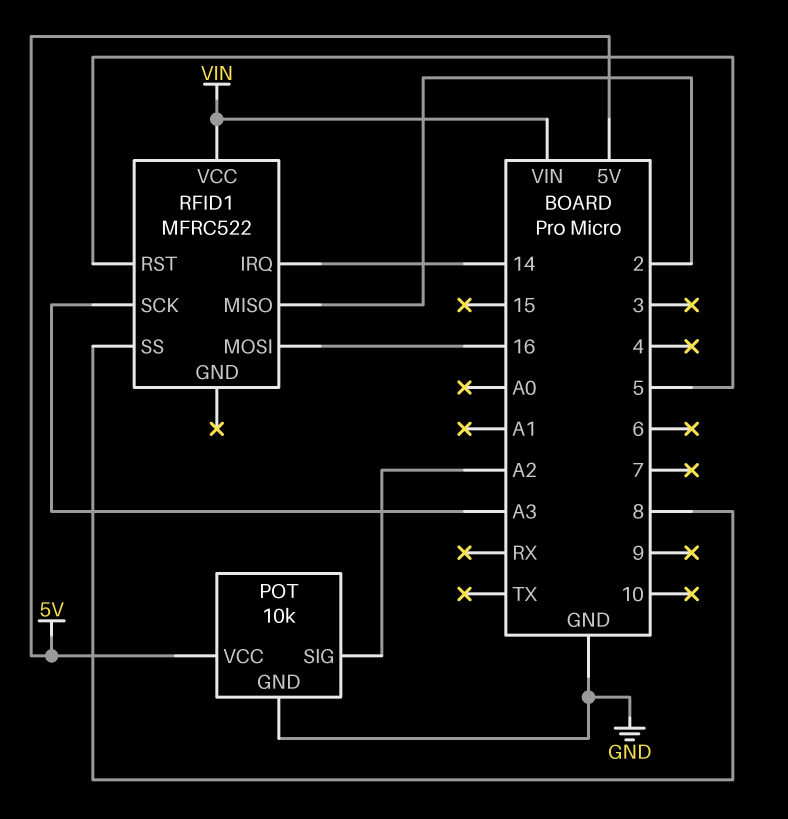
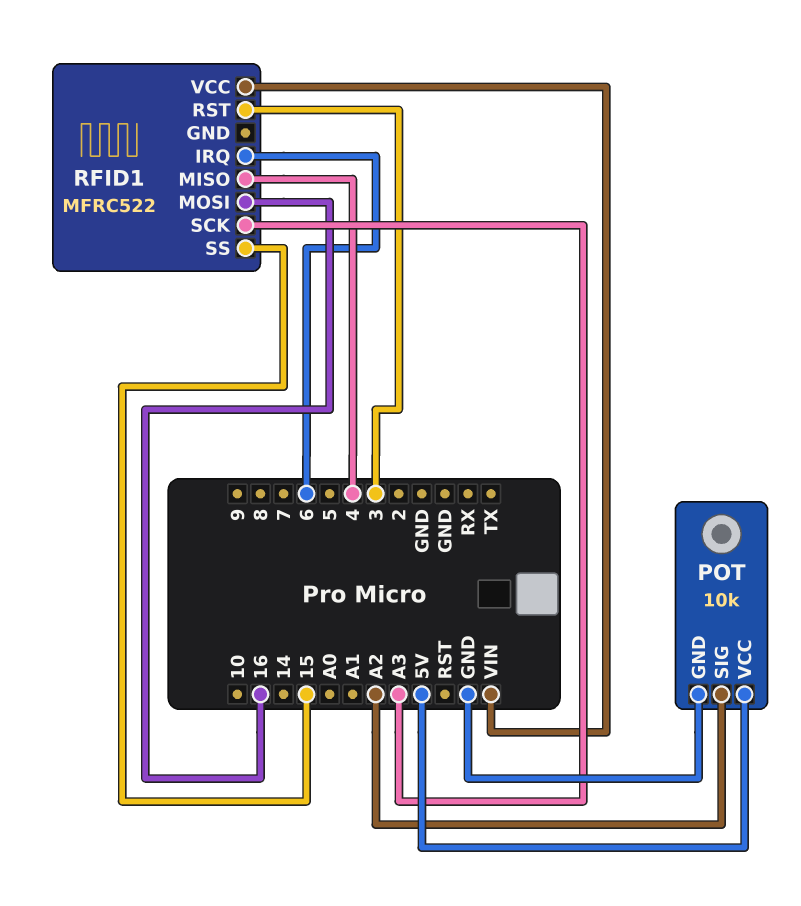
RFID1 pin IRQ: 14 -> 6
RFID1 pin MISO: 2 -> 4
RFID1 pin RST: 5 -> 3
RFID1 pin SS: 8 -> 15

